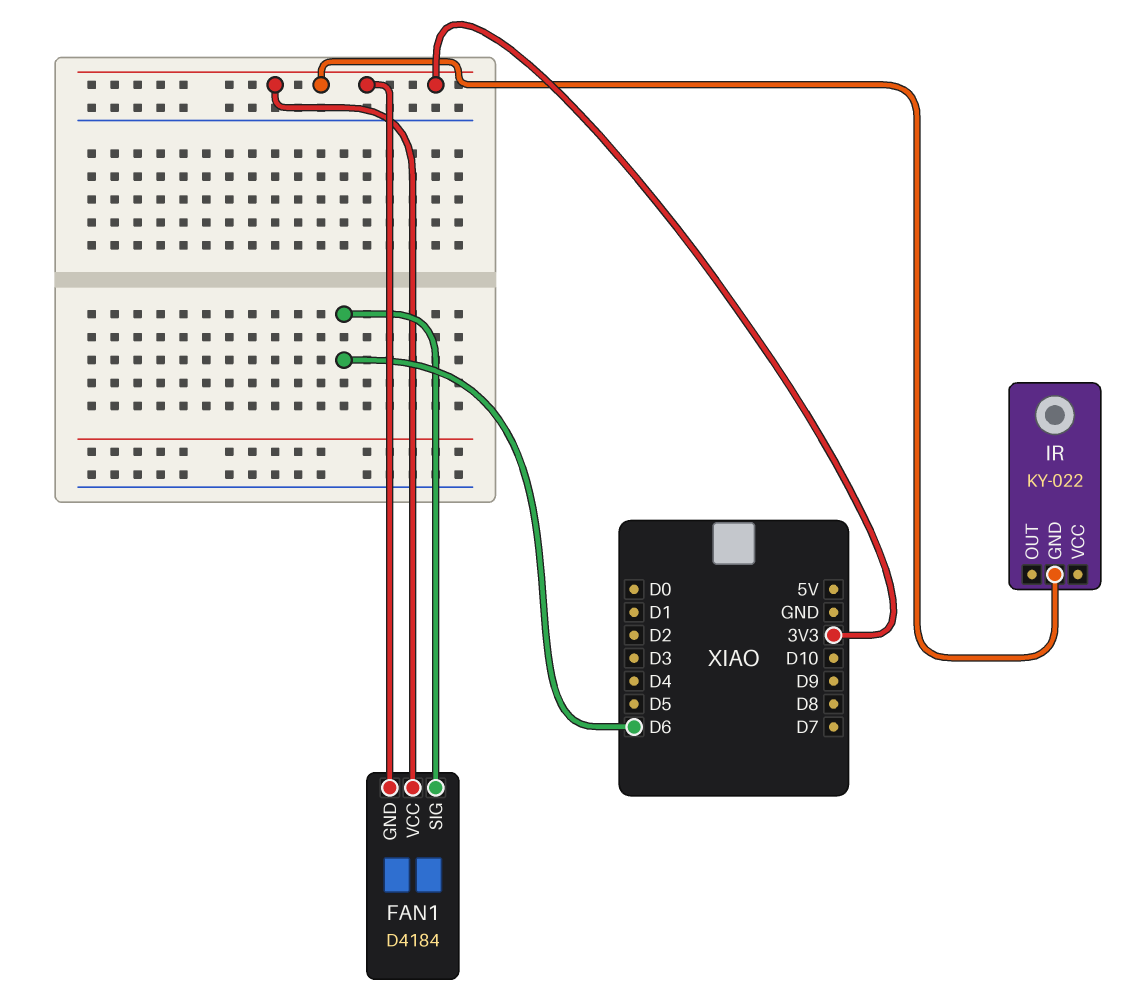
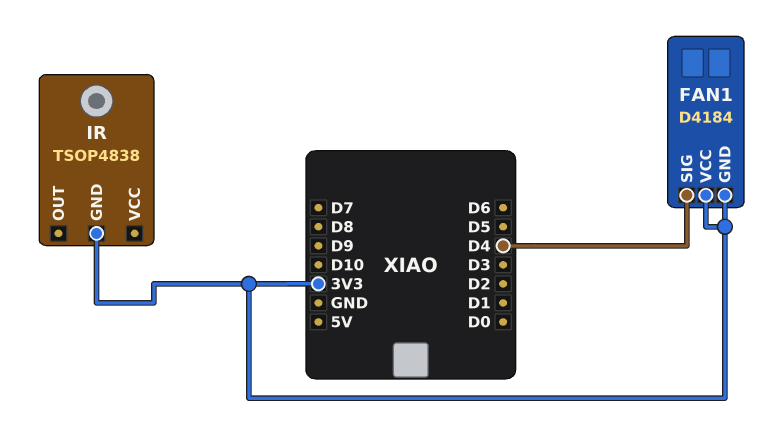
FAN1 pin SIG: D6 -> D4
IR: KY-022 -> TSOP4838

